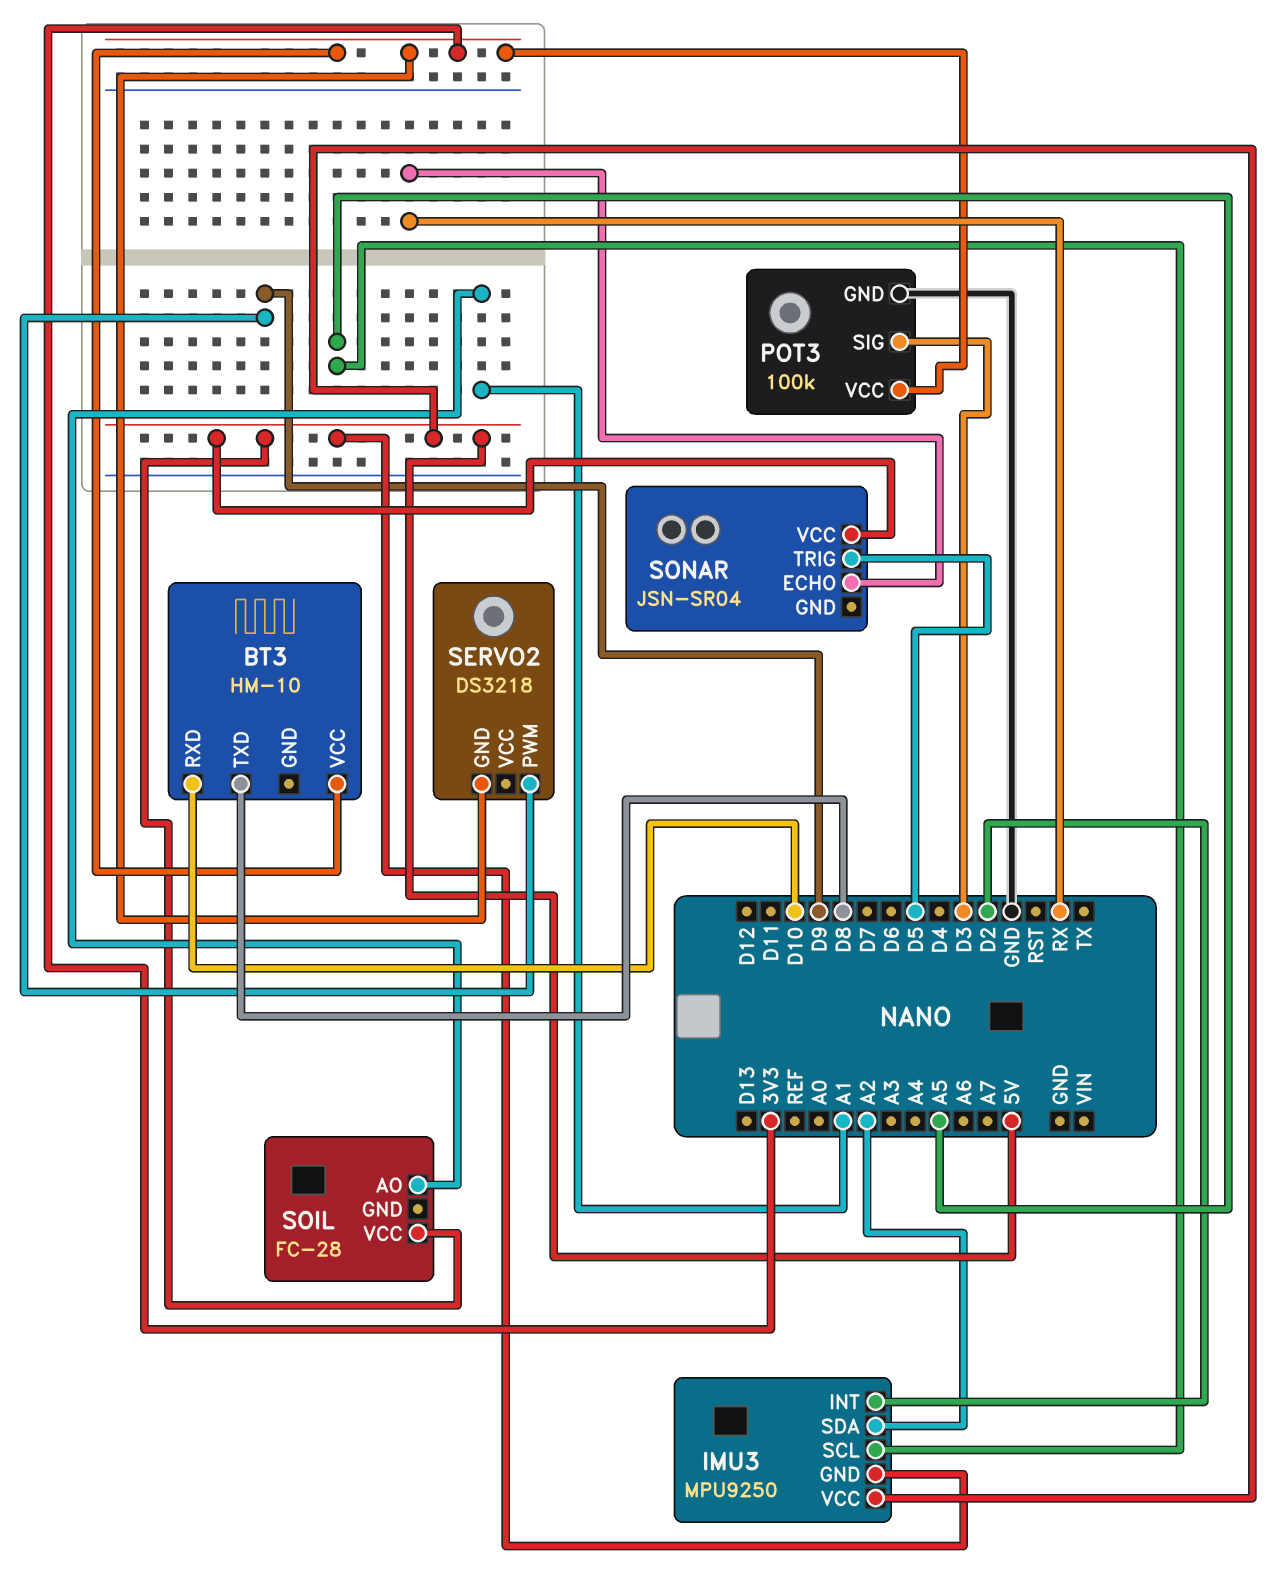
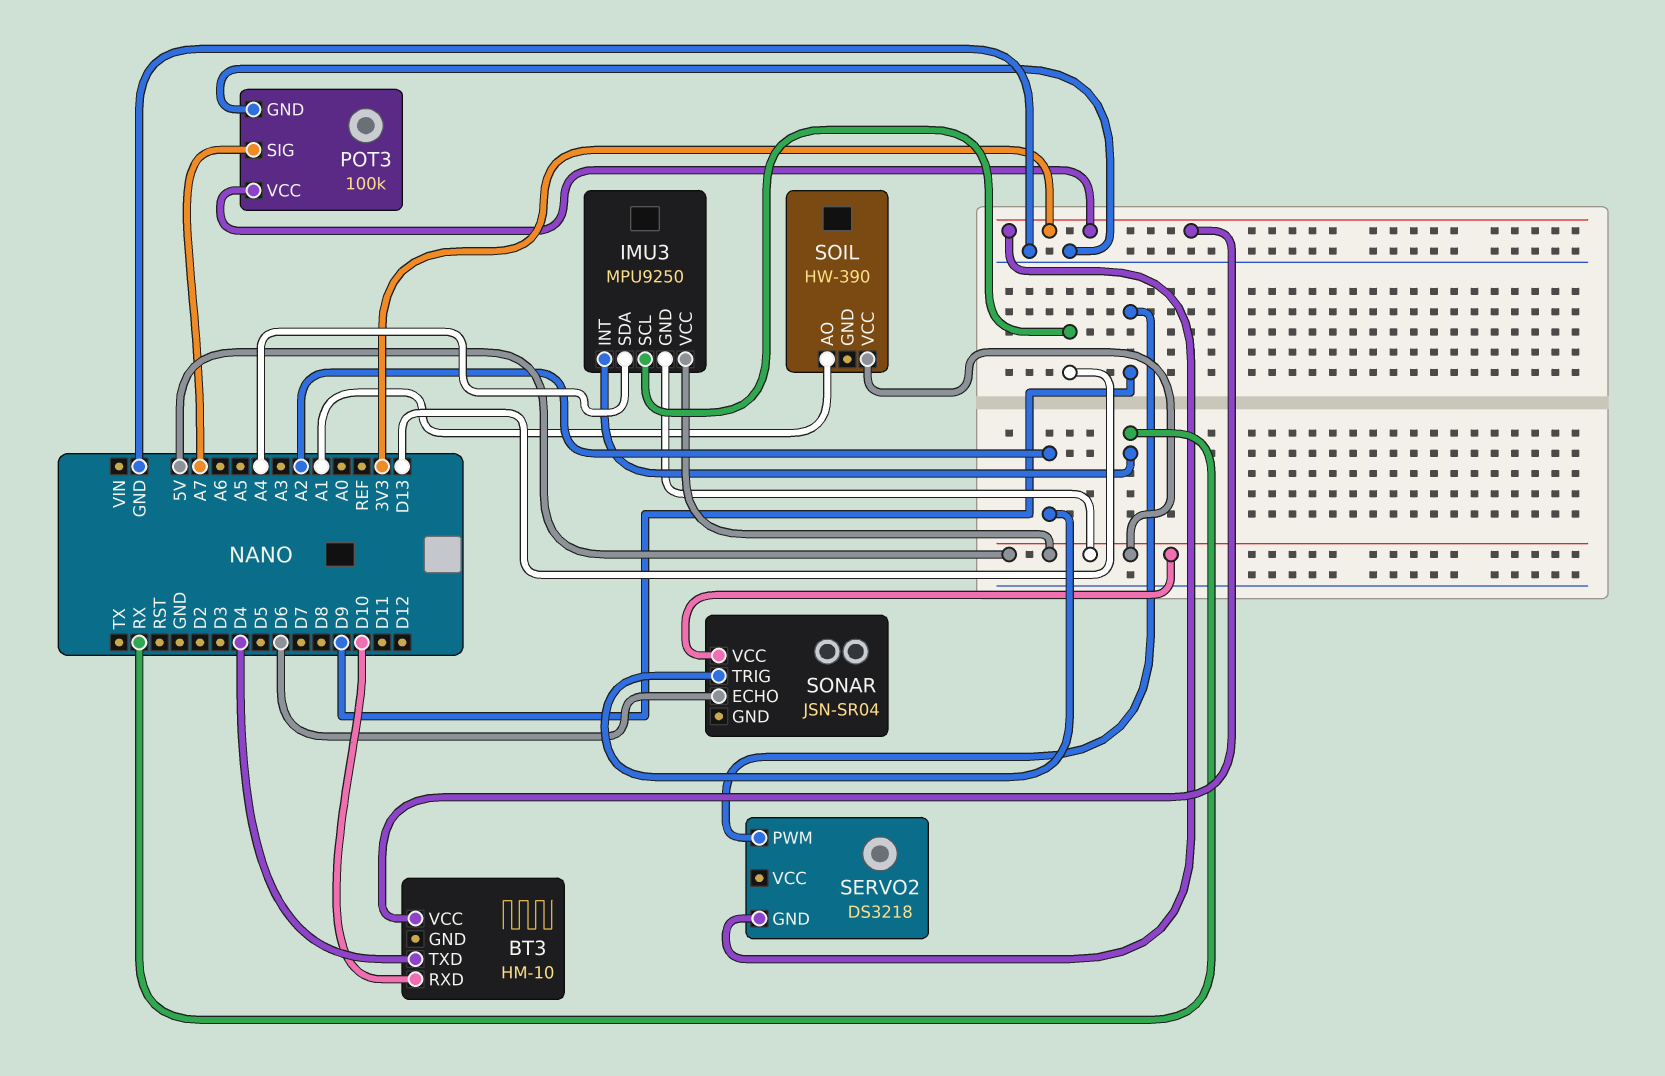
BT3 pin TXD: D8 -> D4
IMU3 pin INT: D2 -> RX
IMU3 pin SCL: A5 -> D13
IMU3 pin SDA: A2 -> A4
POT3 pin SIG: D3 -> A7
SOIL: FC-28 -> HW-390
SONAR pin ECHO: RX -> D6
SONAR pin TRIG: D5 -> A2

